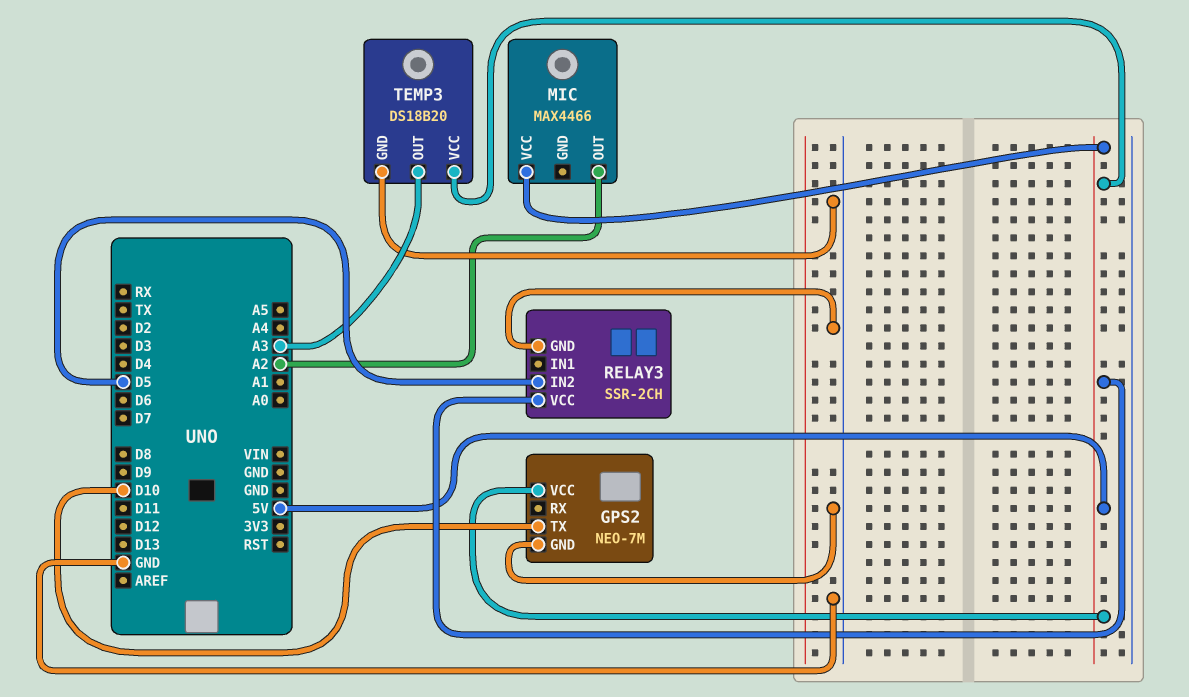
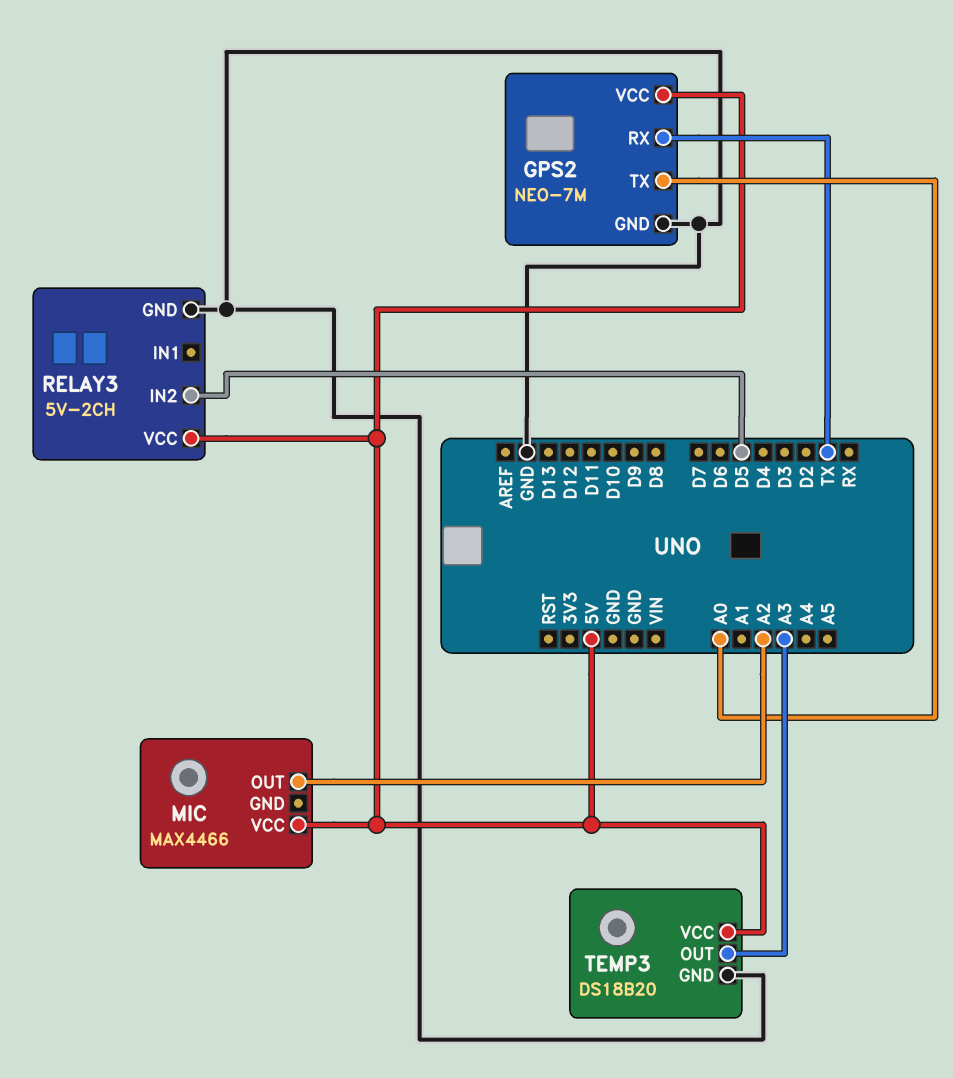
GPS2 pin RX: none -> TX
GPS2 pin TX: D10 -> A0
RELAY3: SSR-2CH -> 5V-2CH

